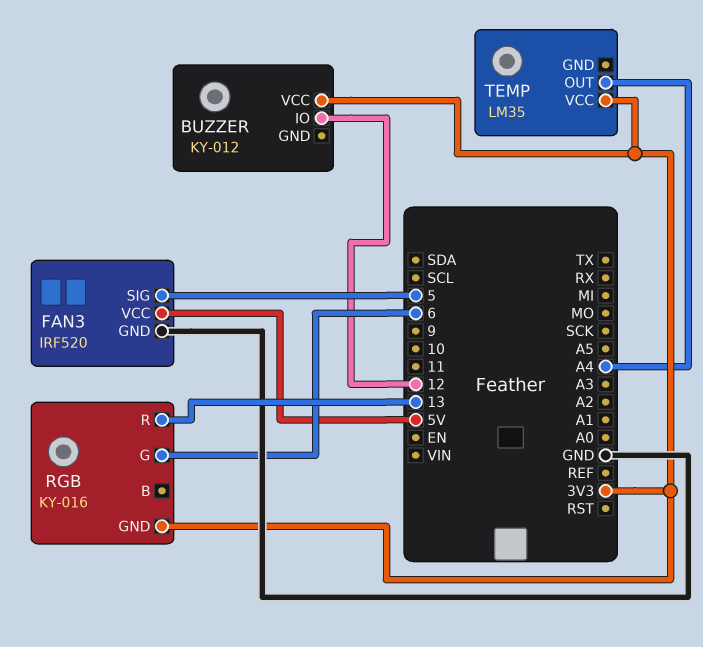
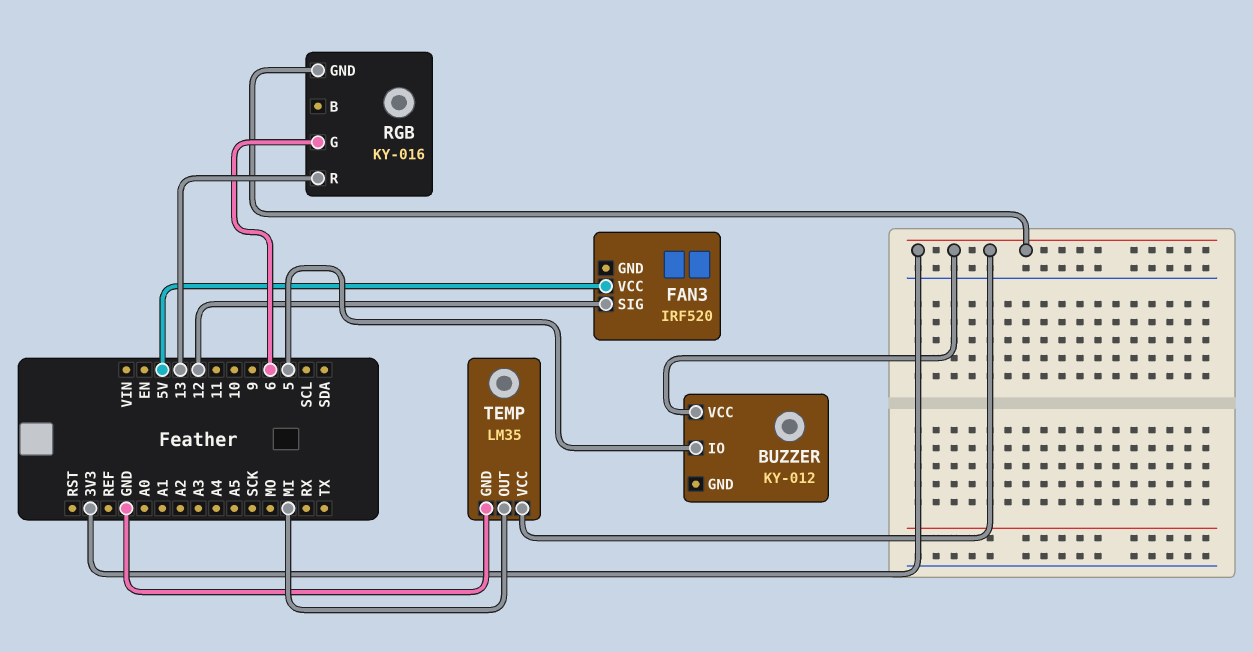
BUZZER pin IO: 12 -> 5
FAN3 pin GND: GND -> none
FAN3 pin SIG: 5 -> 12
TEMP pin GND: none -> GND
TEMP pin OUT: A4 -> MI

